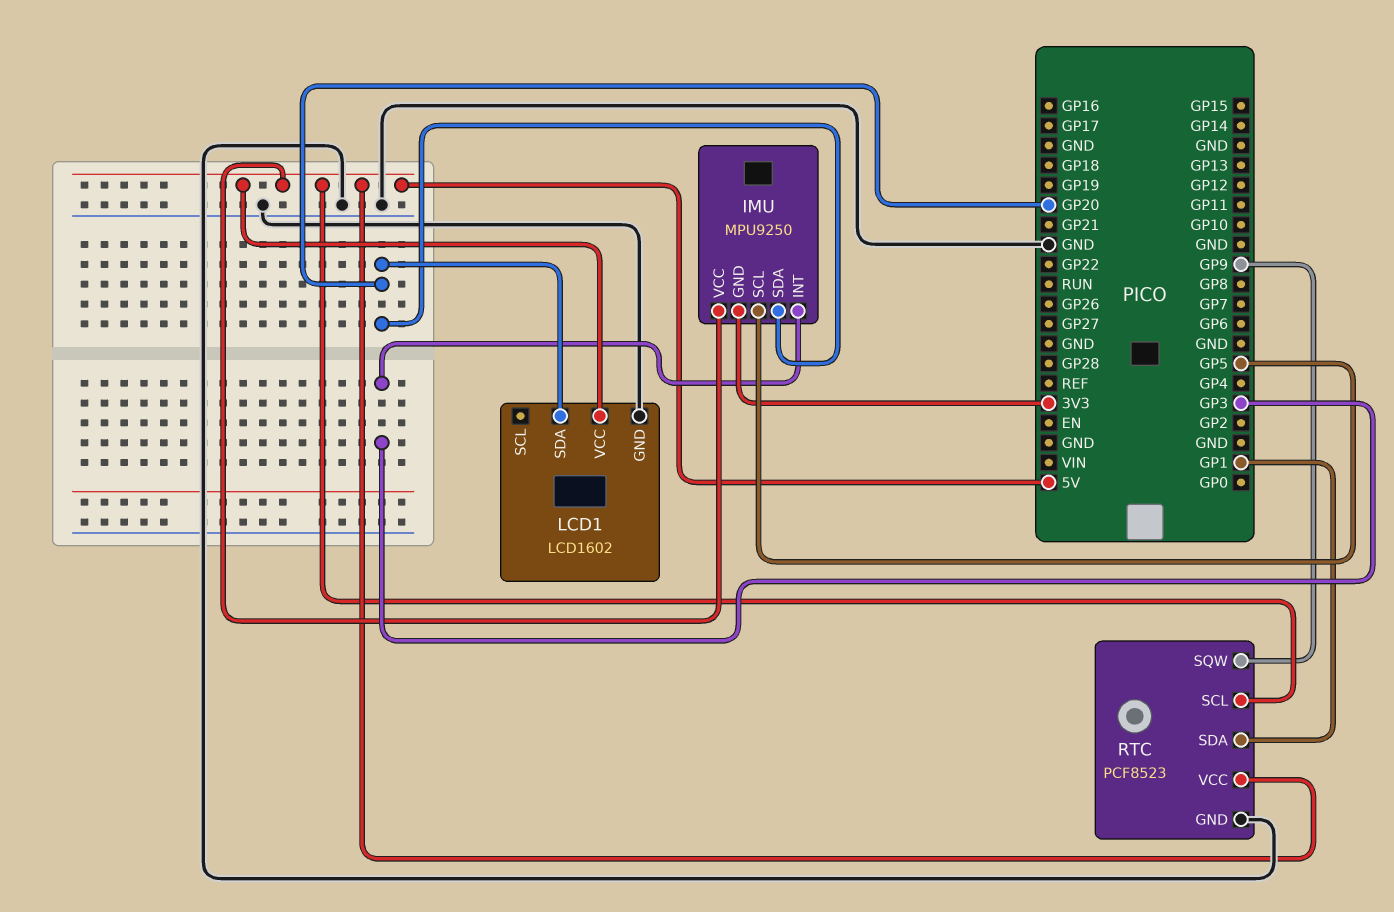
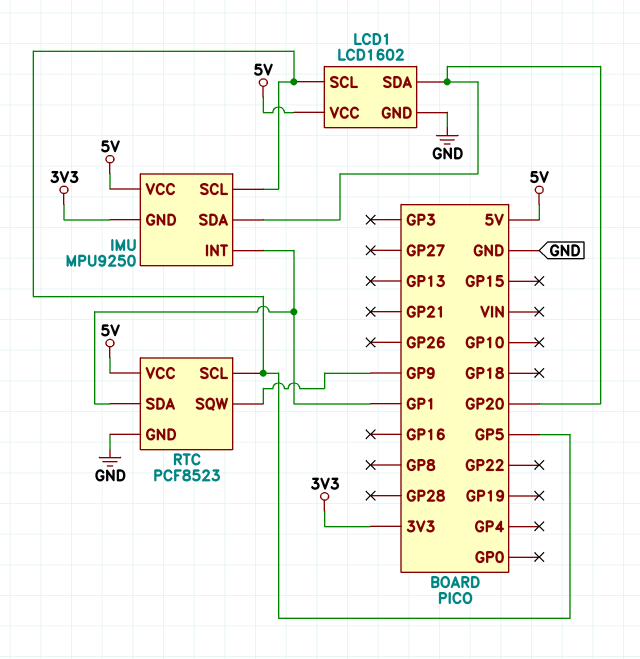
IMU pin INT: GP3 -> GP1
LCD1 pin SCL: none -> GP5
RTC pin SCL: 5V -> GP5

